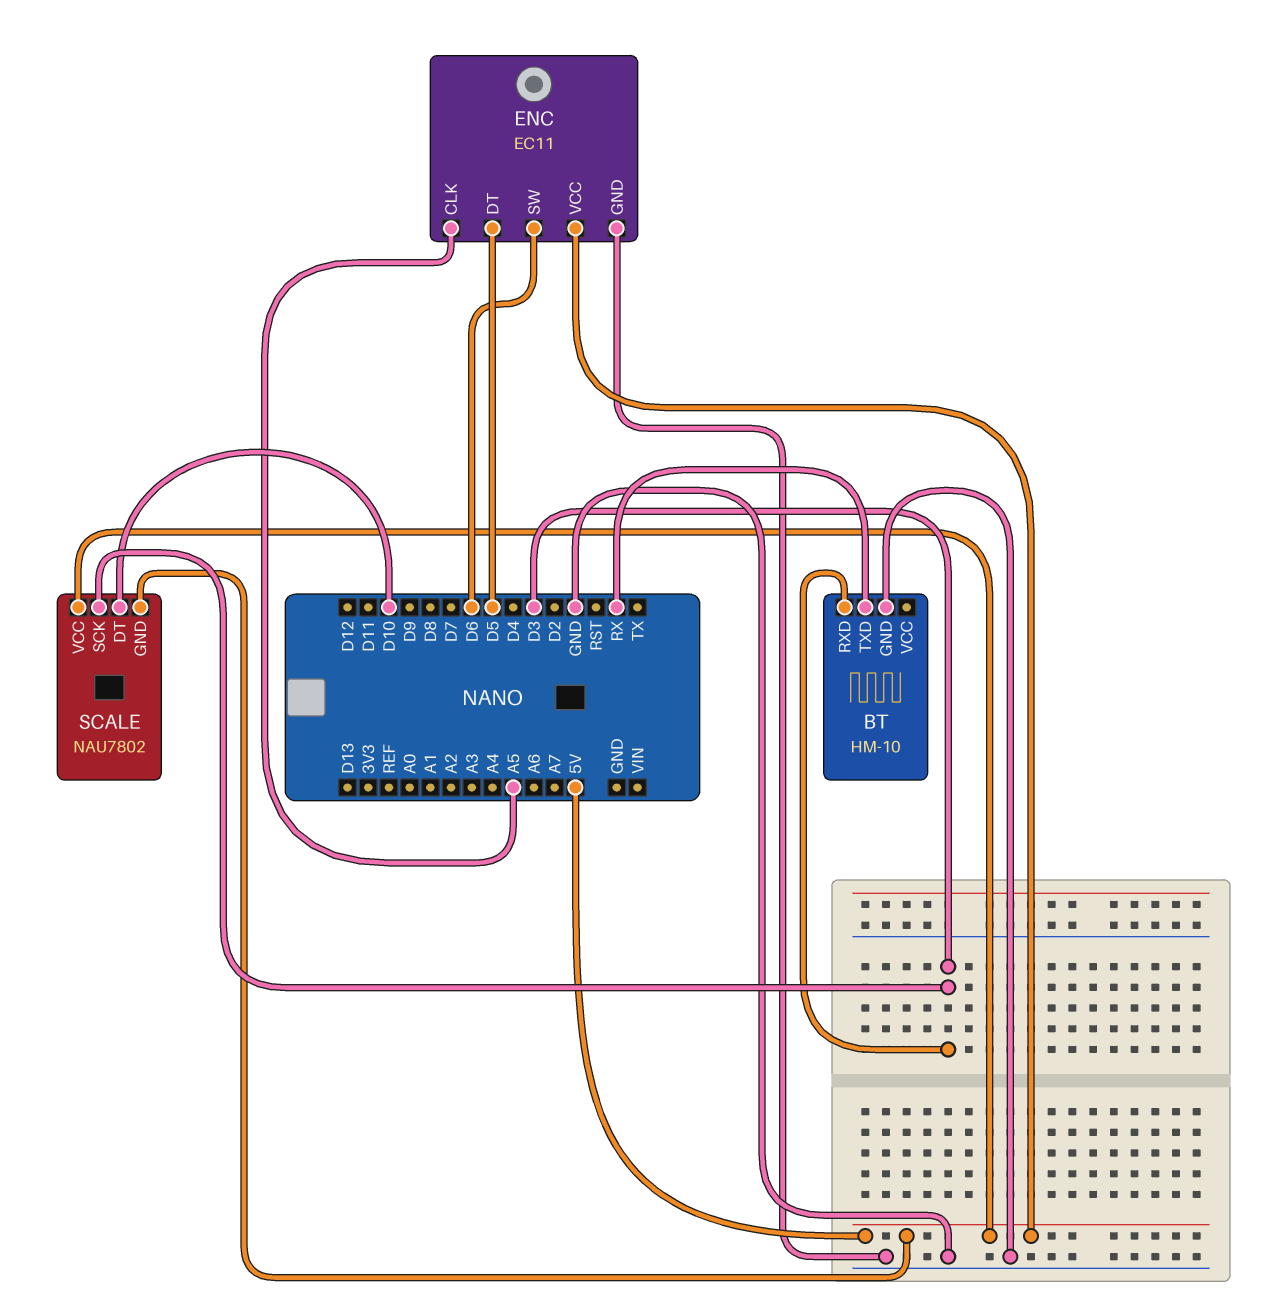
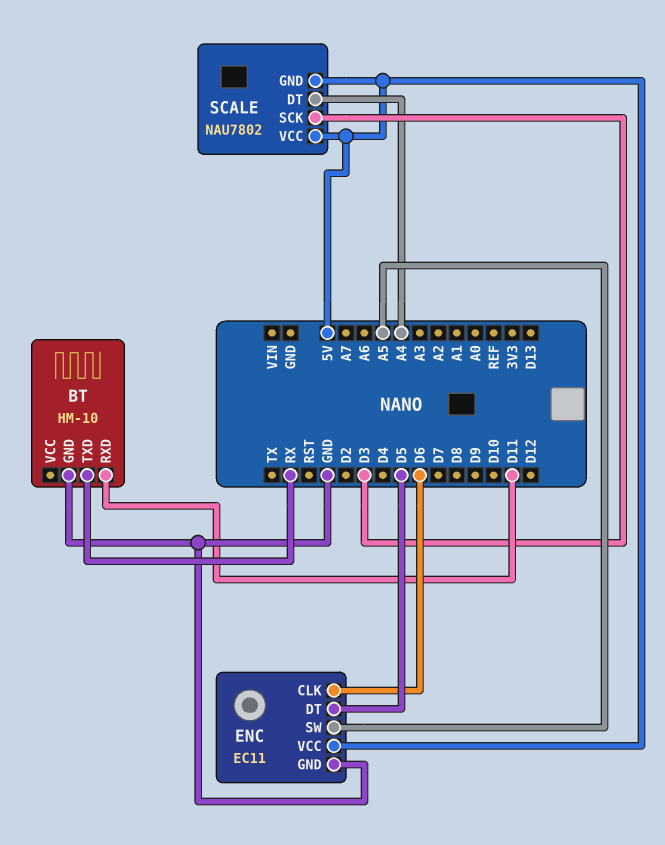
BT pin RXD: D3 -> D11
ENC pin CLK: A5 -> D6
ENC pin SW: D6 -> A5
SCALE pin DT: D10 -> A4

